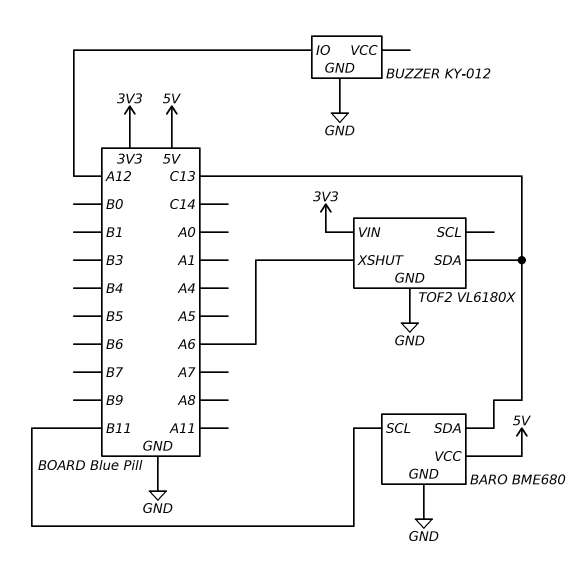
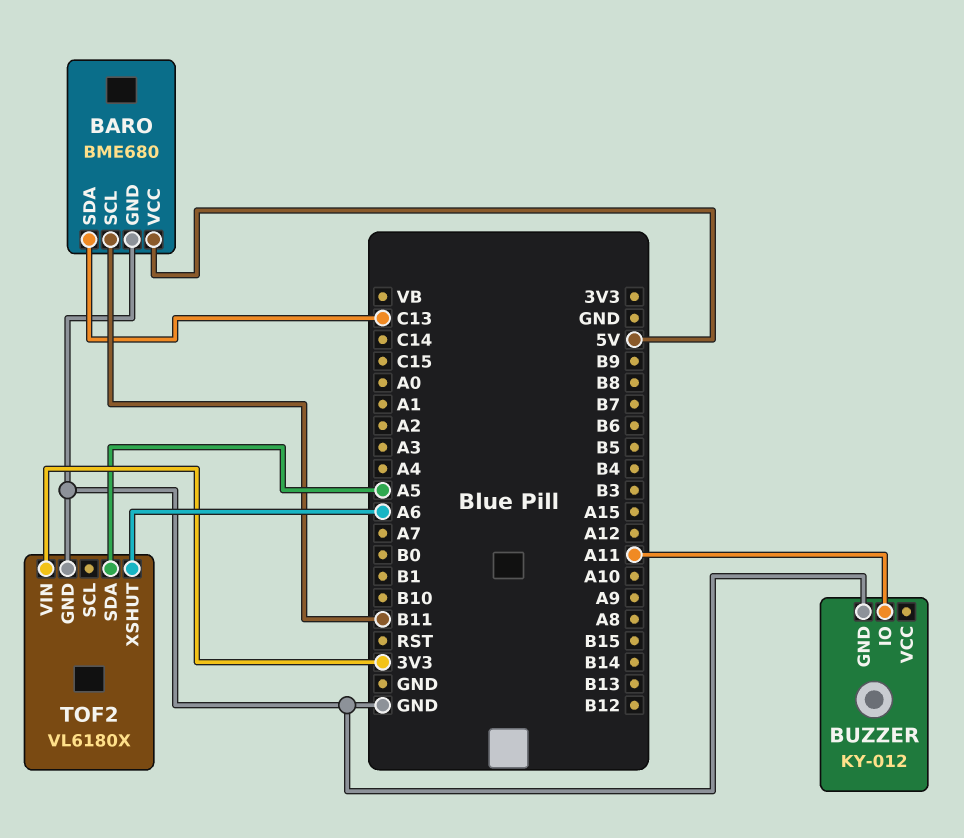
BUZZER pin IO: A12 -> A11
TOF2 pin SDA: C13 -> A5

